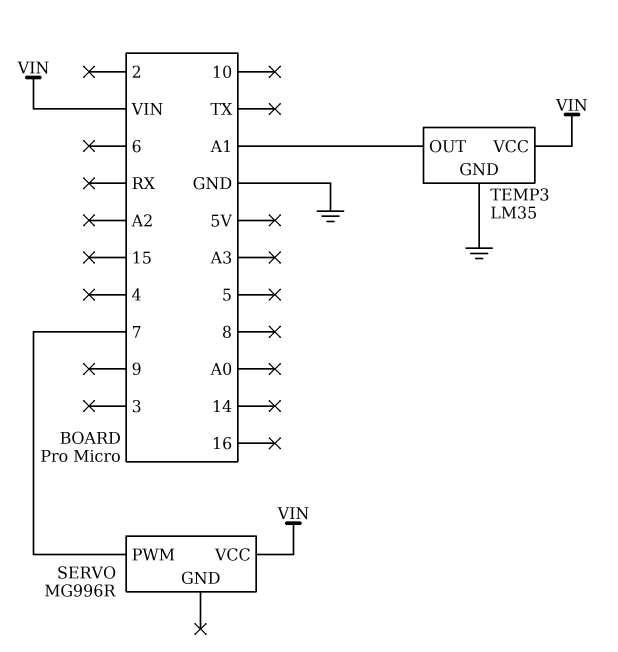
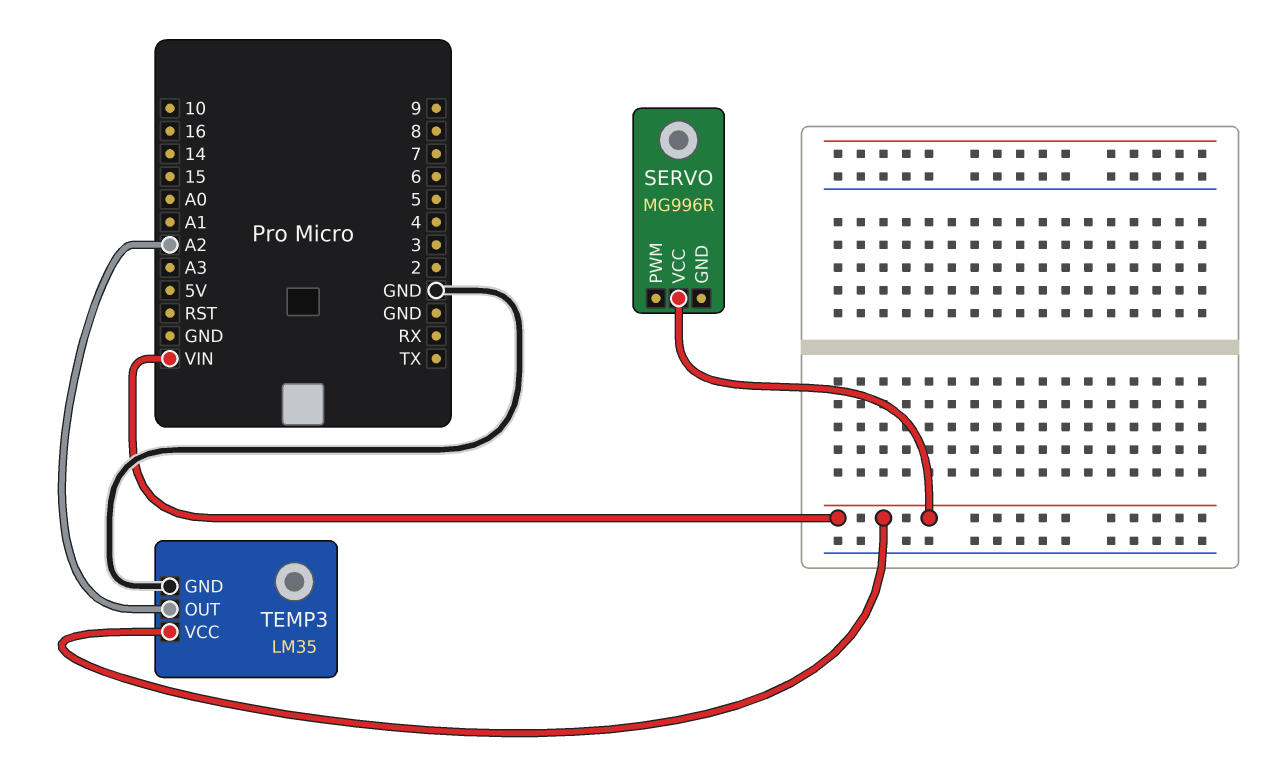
SERVO pin PWM: 7 -> none
TEMP3 pin OUT: A1 -> A2

